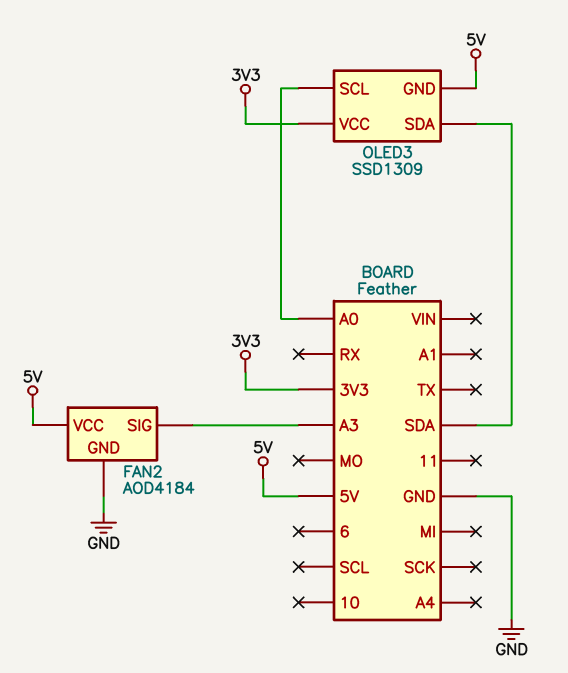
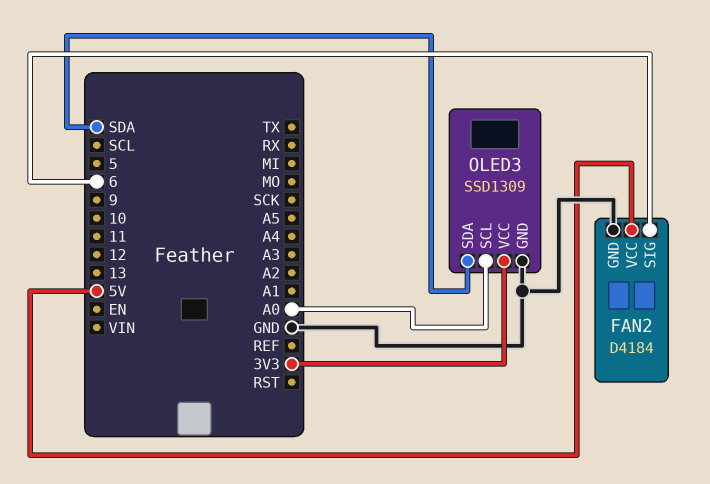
FAN2: AOD4184 -> D4184
FAN2 pin SIG: A3 -> 6
OLED3 pin GND: 5V -> GND

